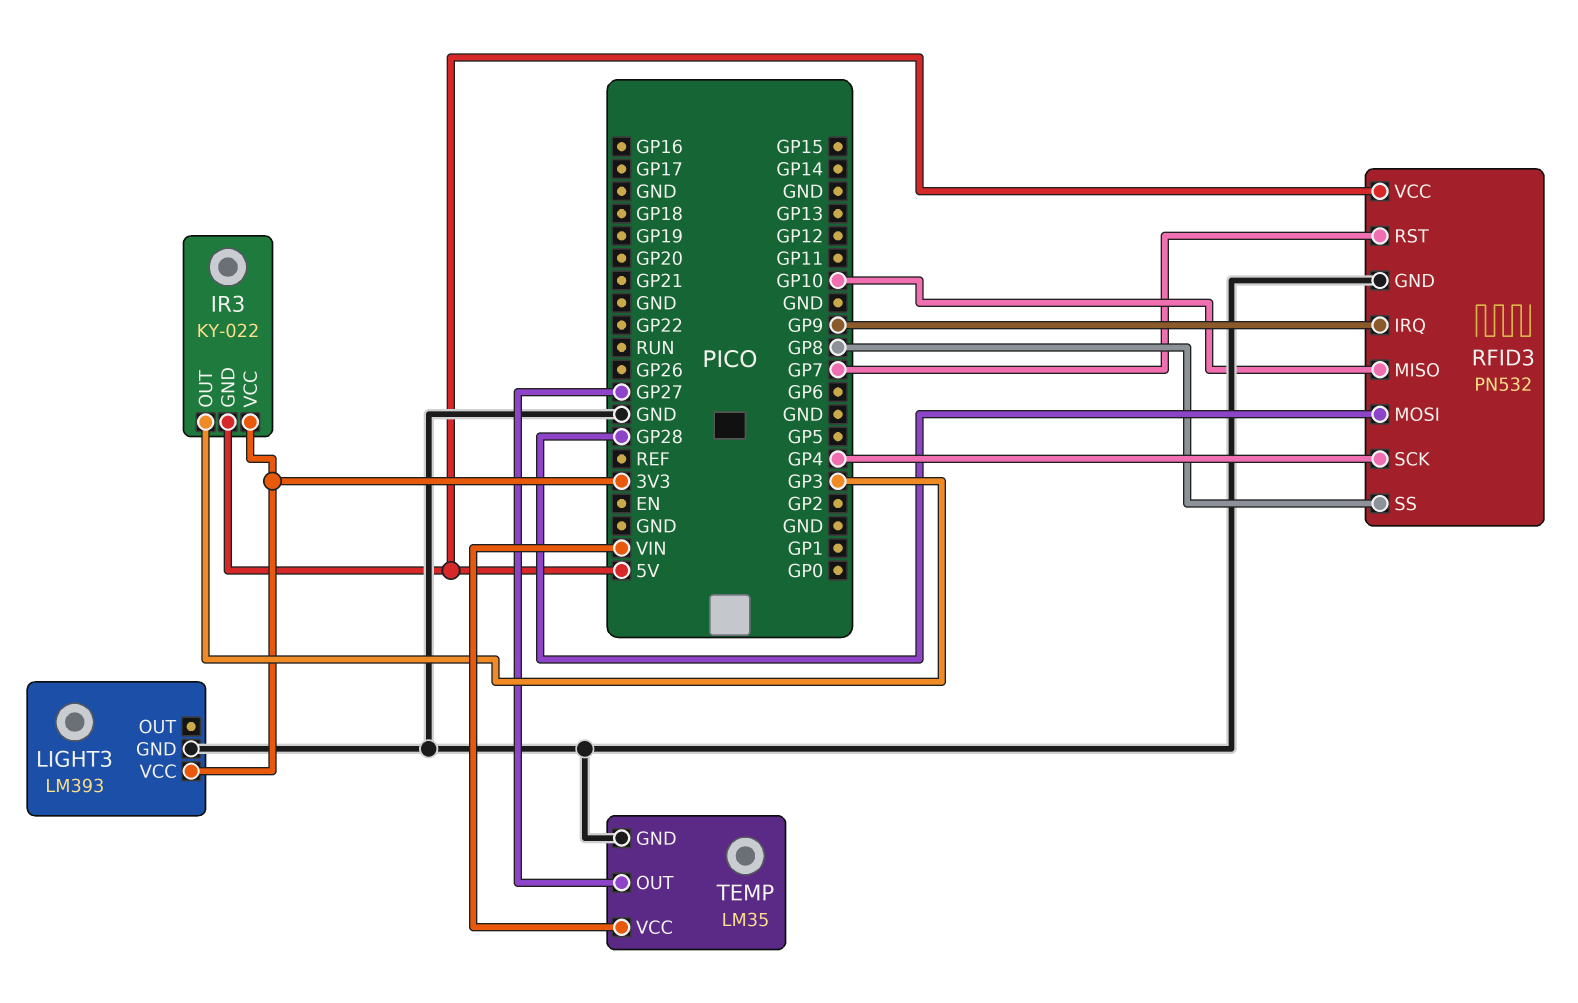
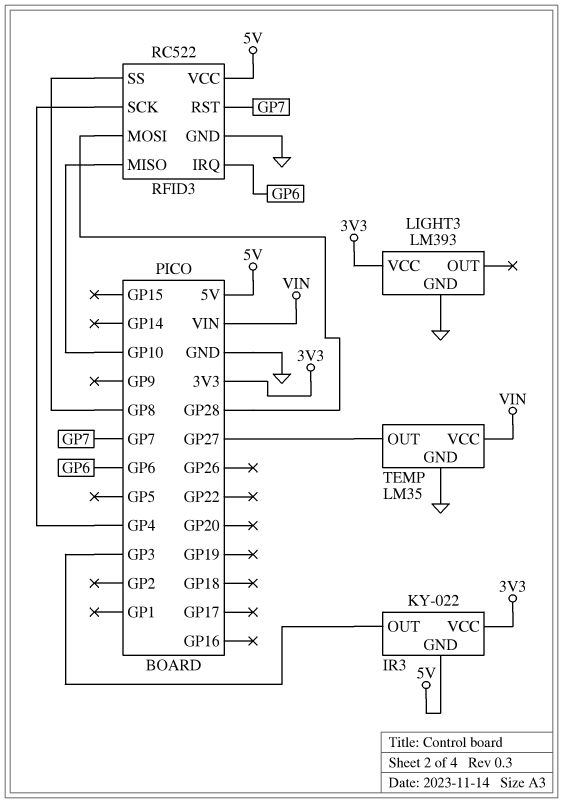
RFID3: PN532 -> RC522
RFID3 pin IRQ: GP9 -> GP6

